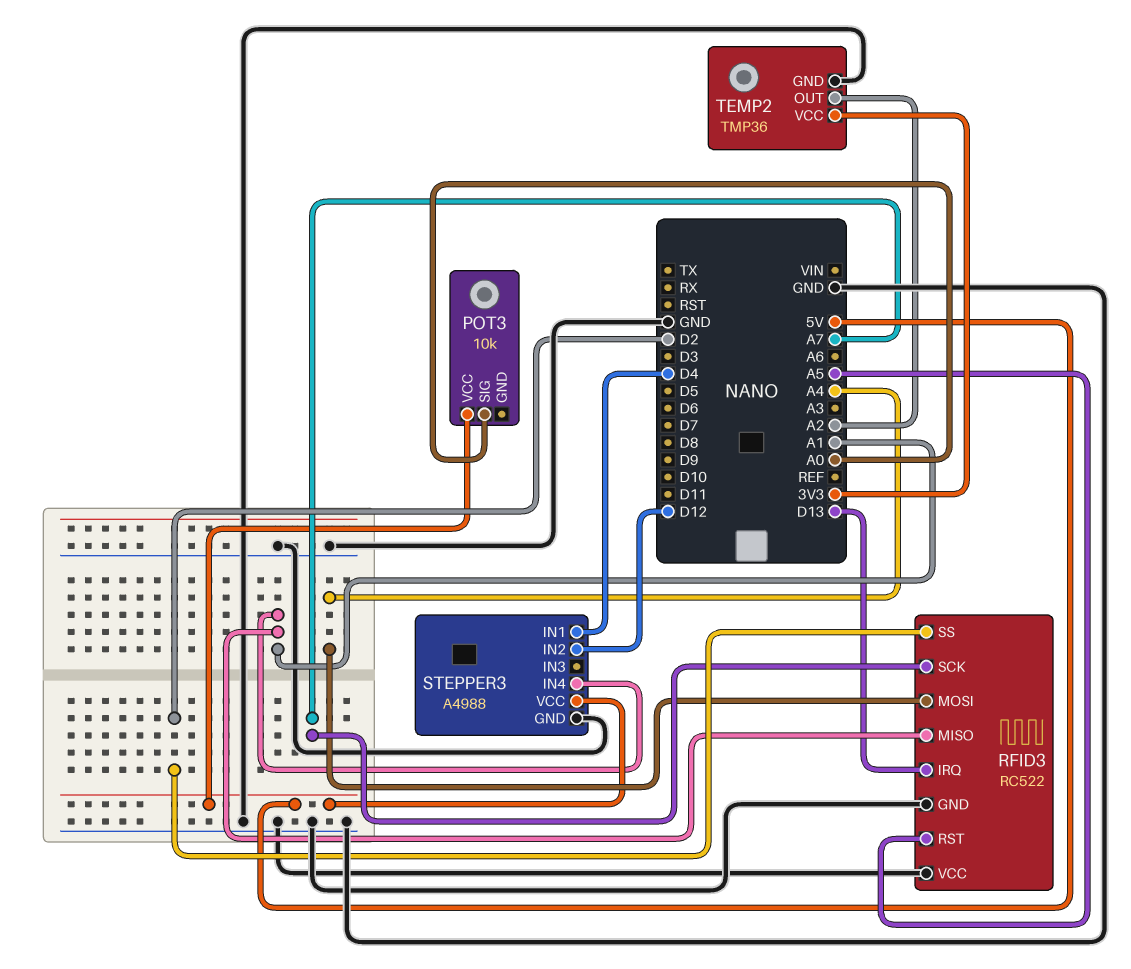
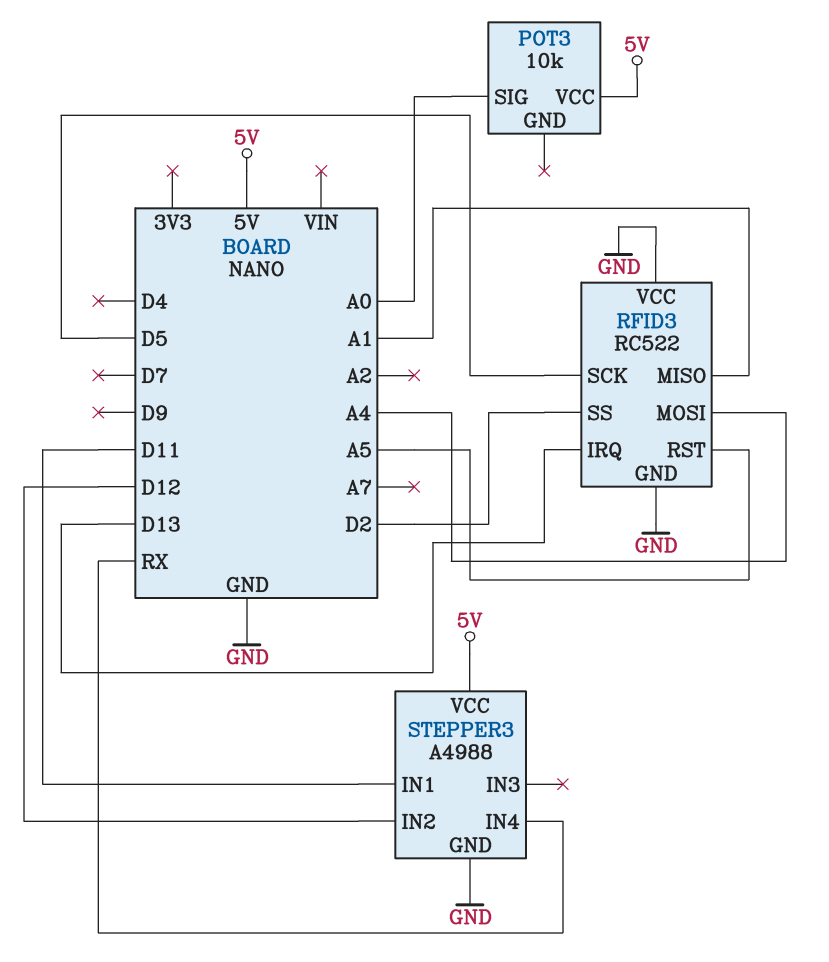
RFID3 pin SCK: A7 -> D5
STEPPER3 pin IN1: D4 -> D11
STEPPER3 pin IN4: A1 -> RX
TEMP2: TMP36 -> none
TEMP2 pin GND: GND -> none
TEMP2 pin OUT: A2 -> none
TEMP2 pin VCC: 3V3 -> none

